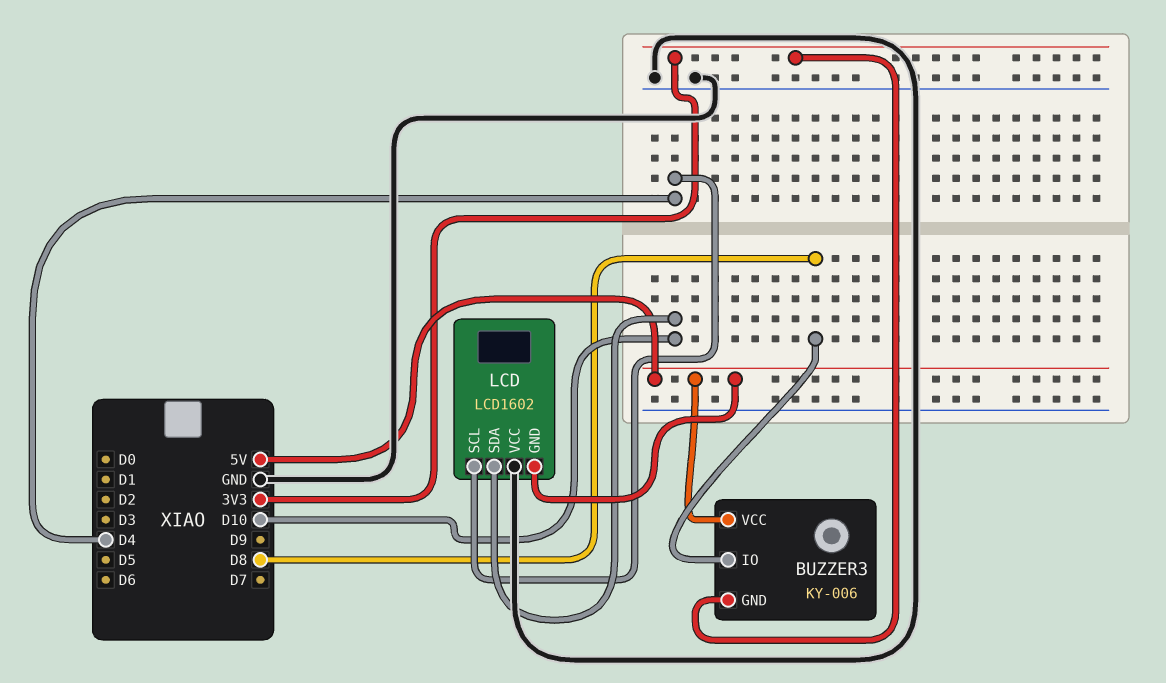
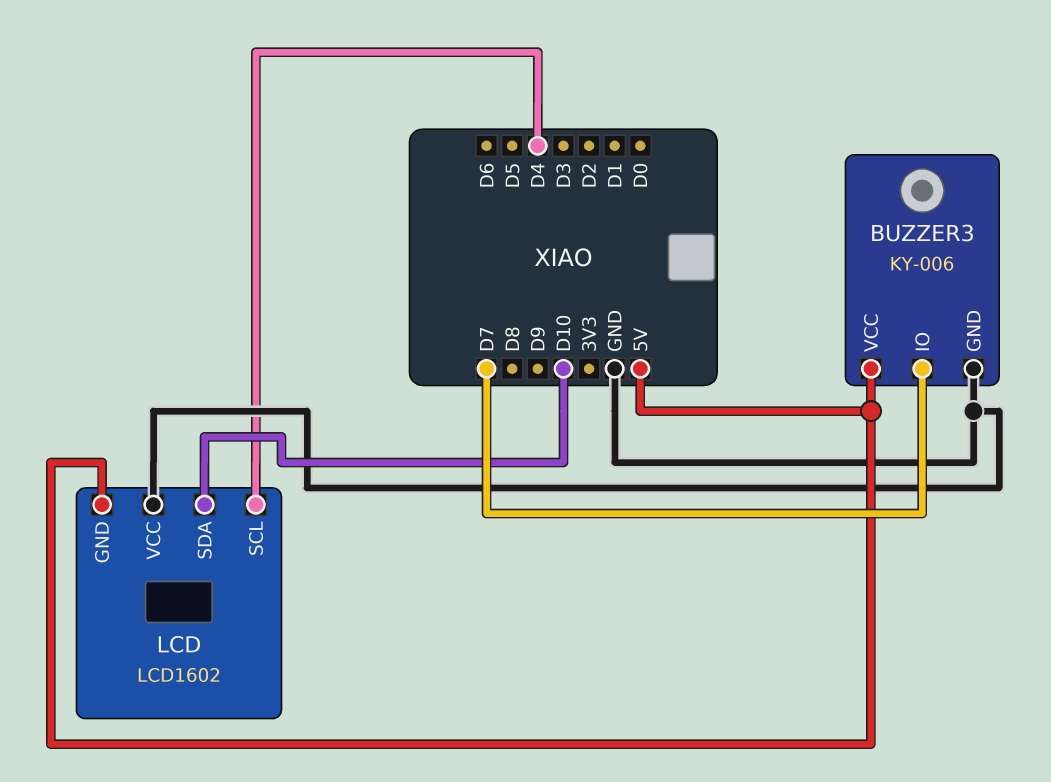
BUZZER3 pin GND: 3V3 -> GND
BUZZER3 pin IO: D8 -> D7

